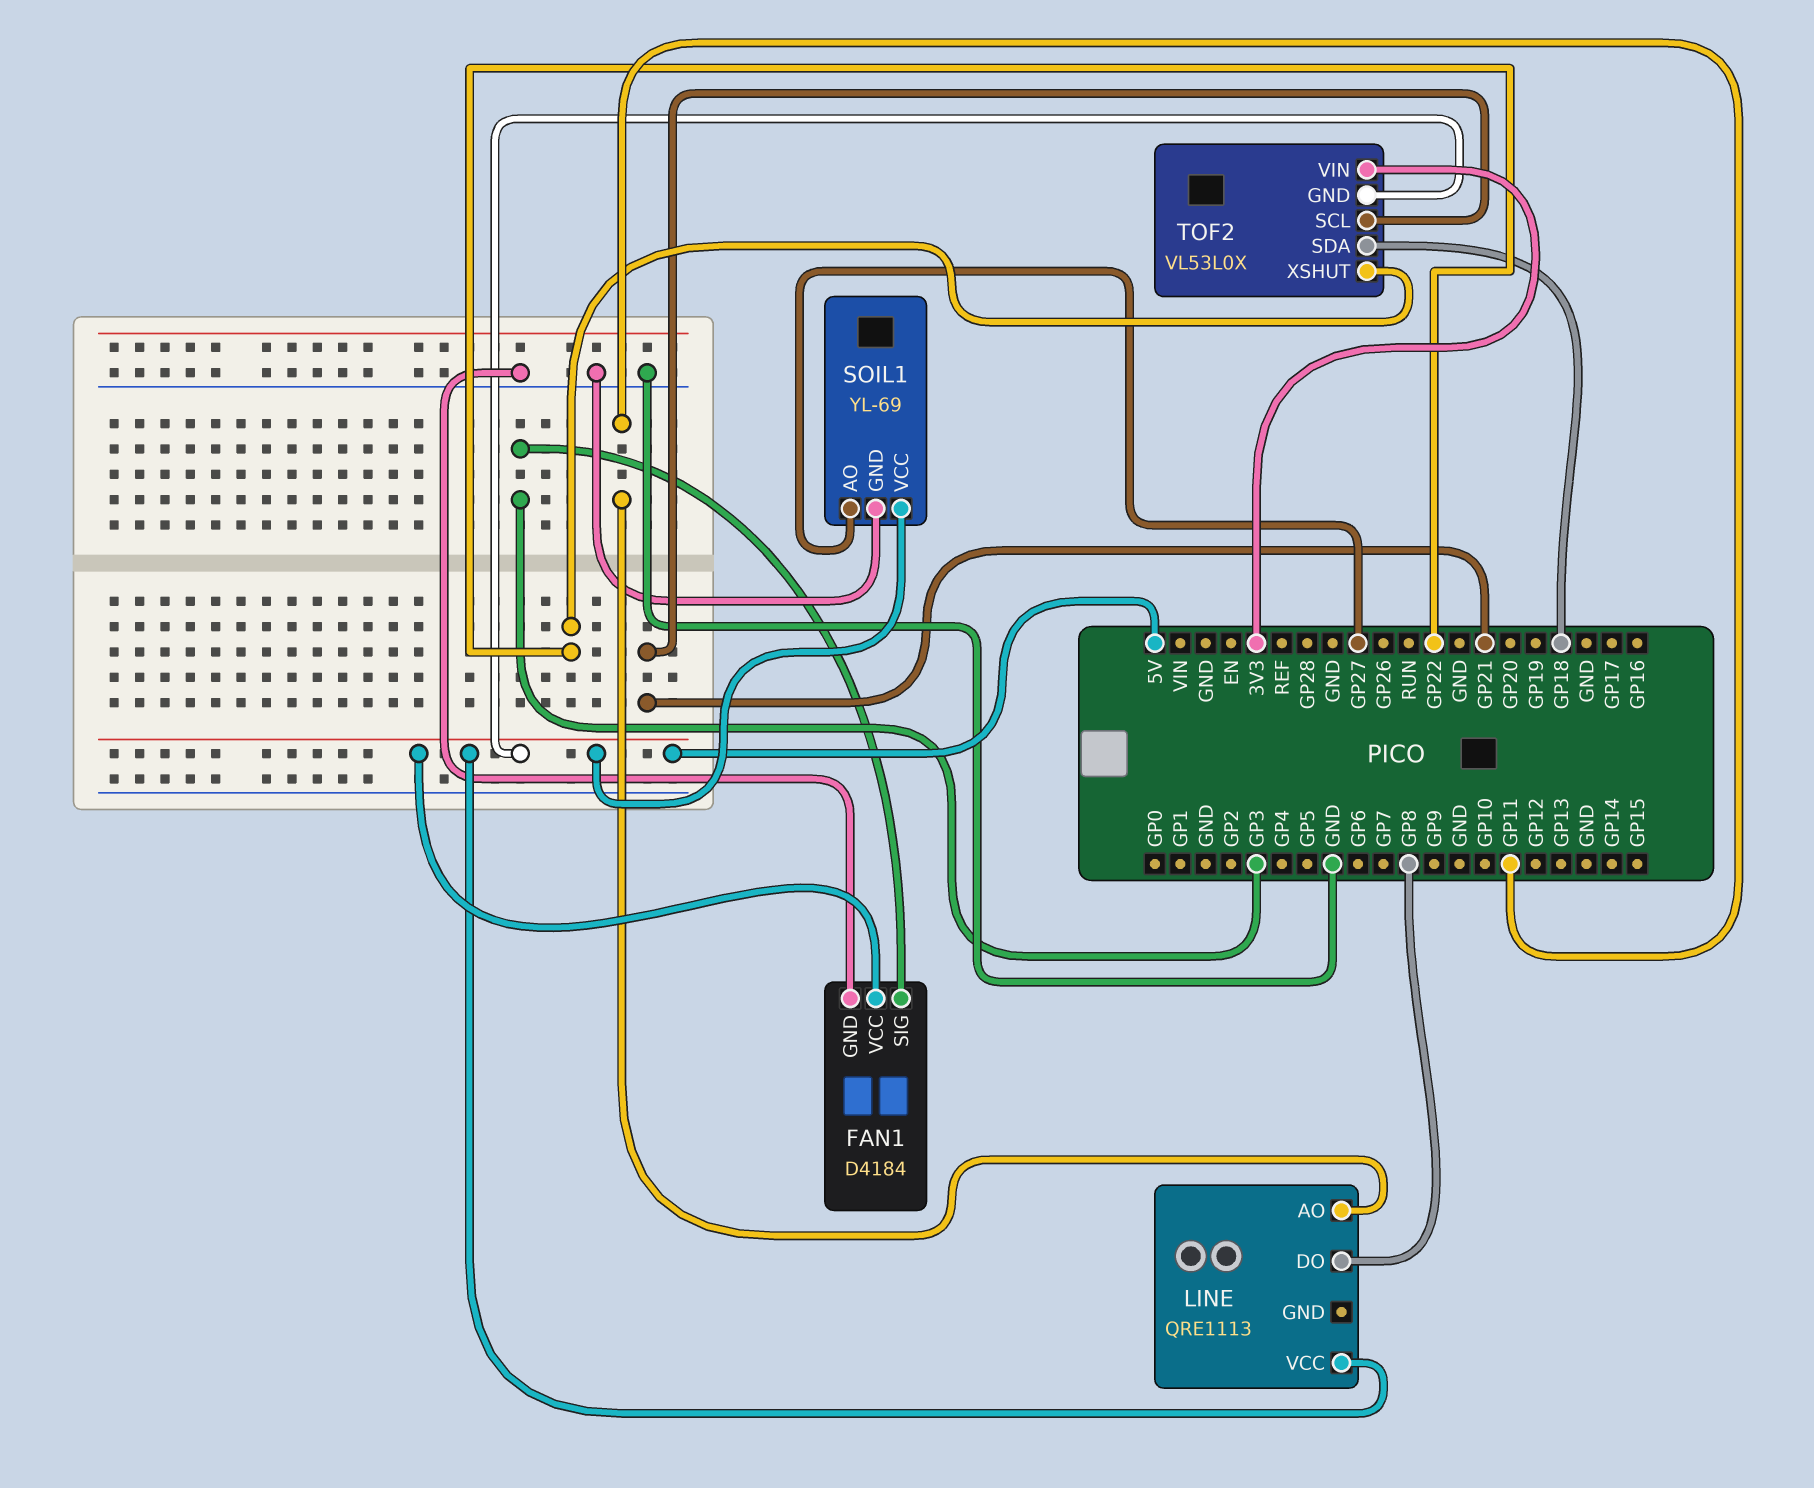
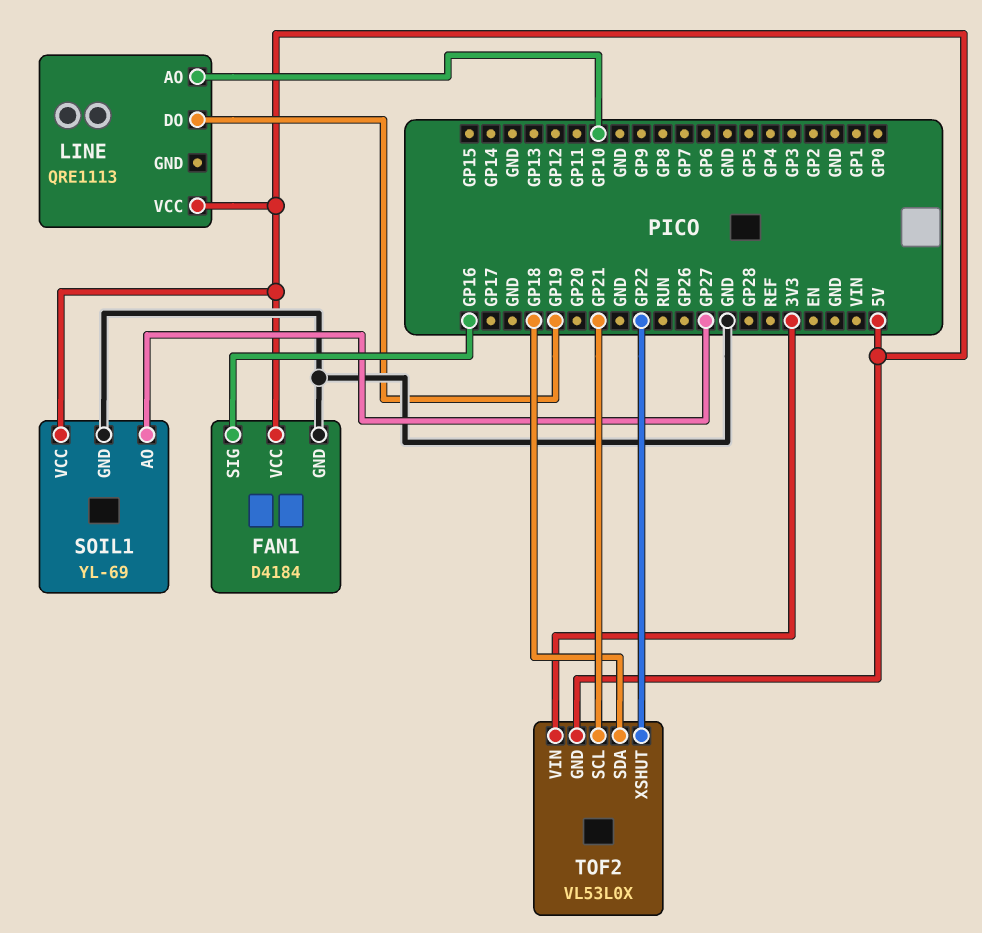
FAN1 pin SIG: GP3 -> GP16
LINE pin AO: GP11 -> GP10
LINE pin DO: GP8 -> GP19

